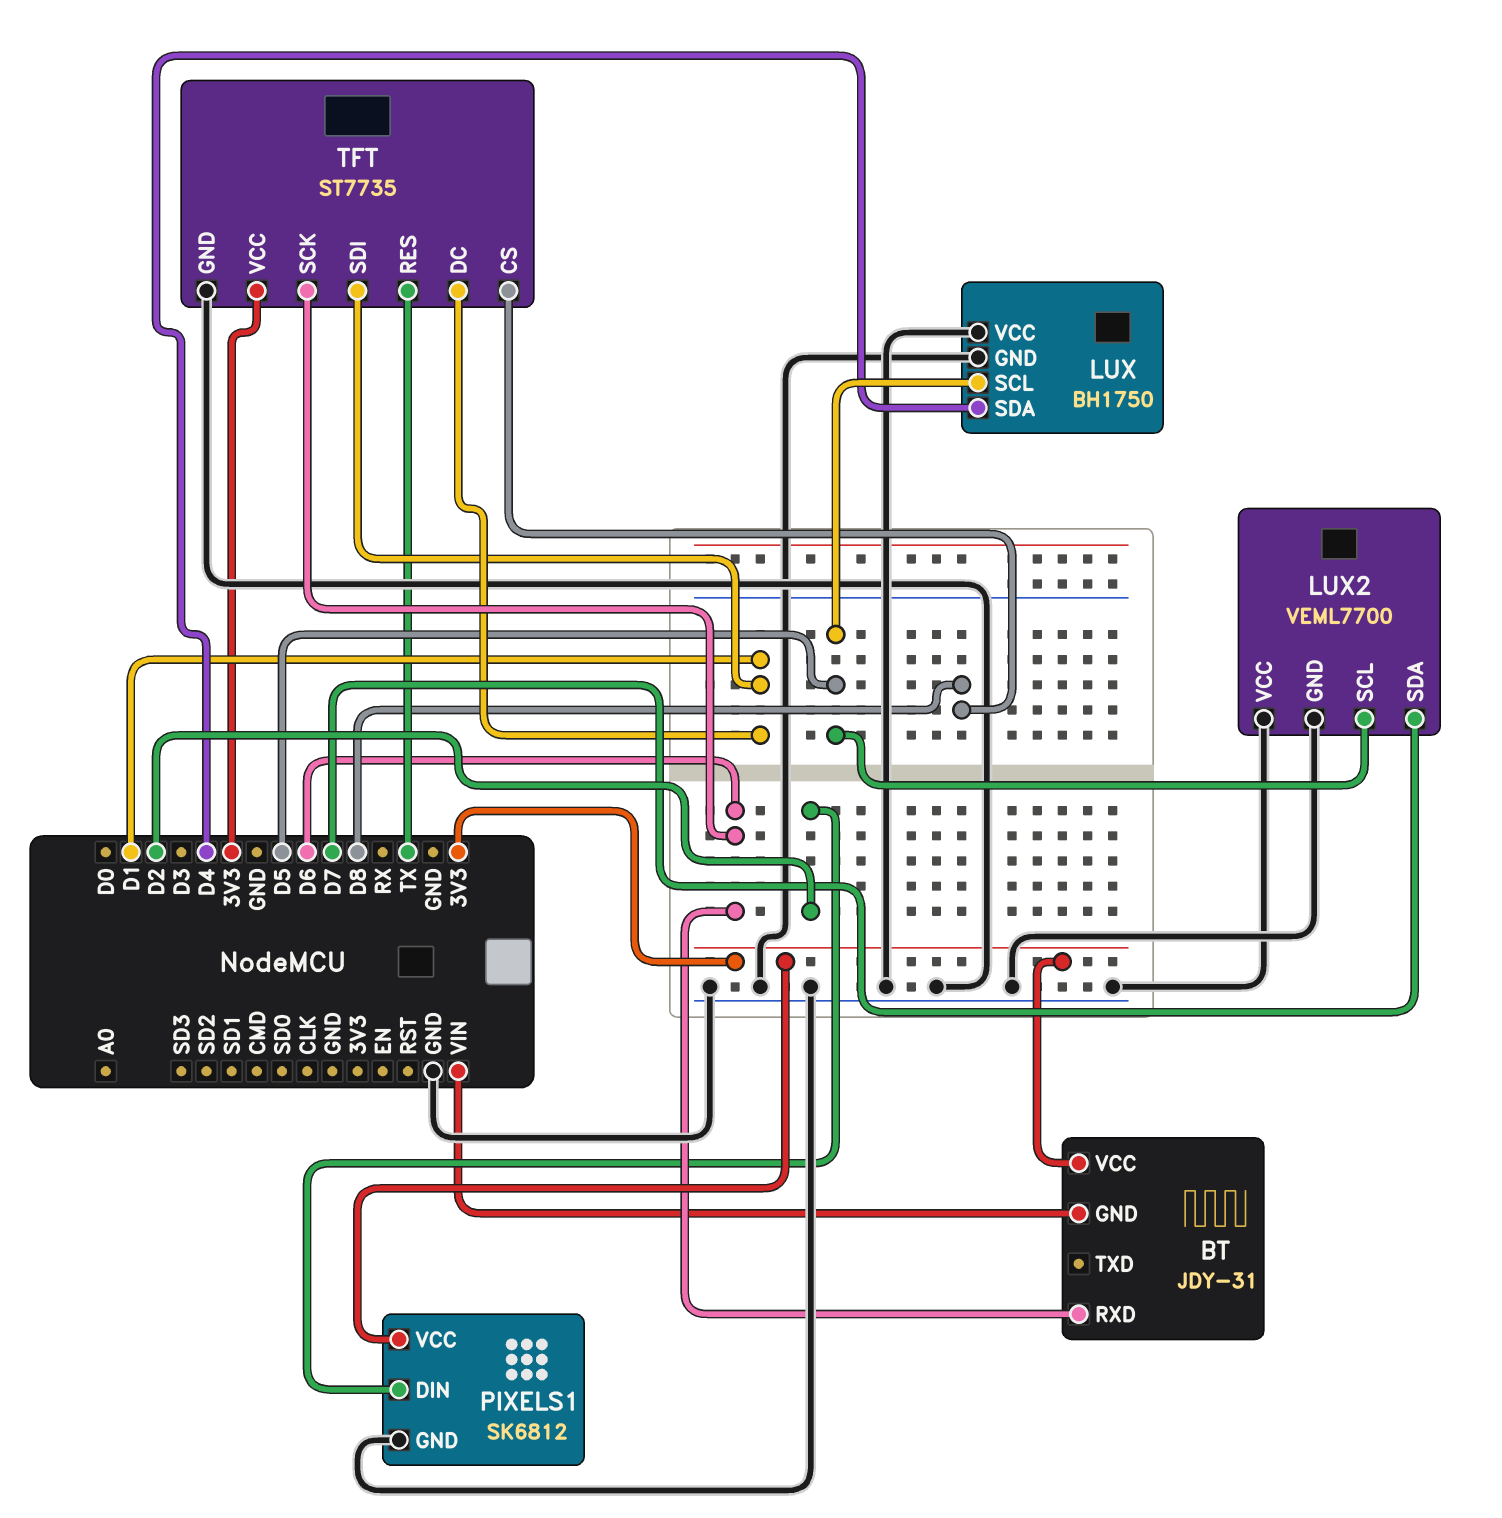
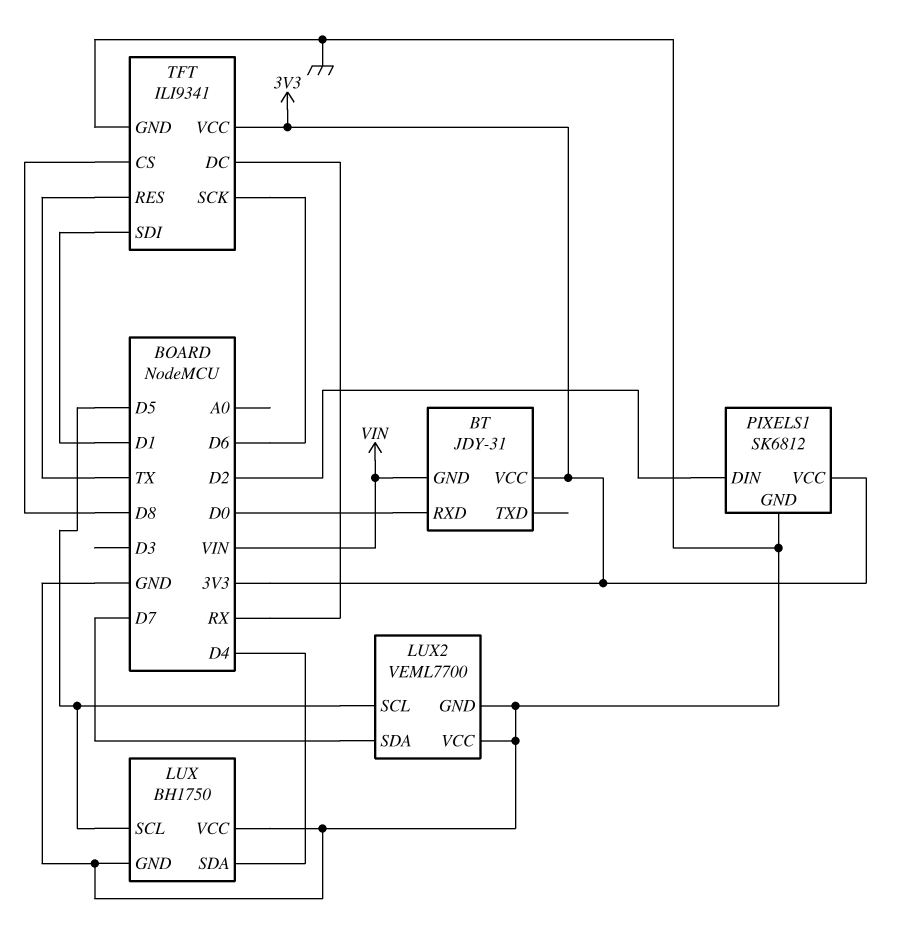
BT pin RXD: D6 -> D0
TFT: ST7735 -> ILI9341
TFT pin DC: D1 -> RX

